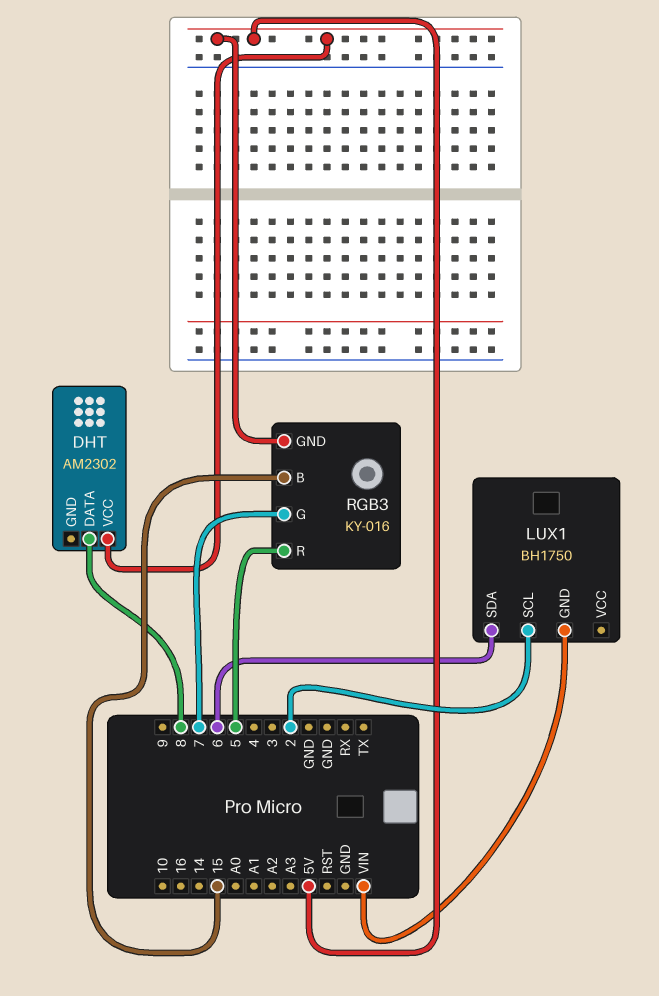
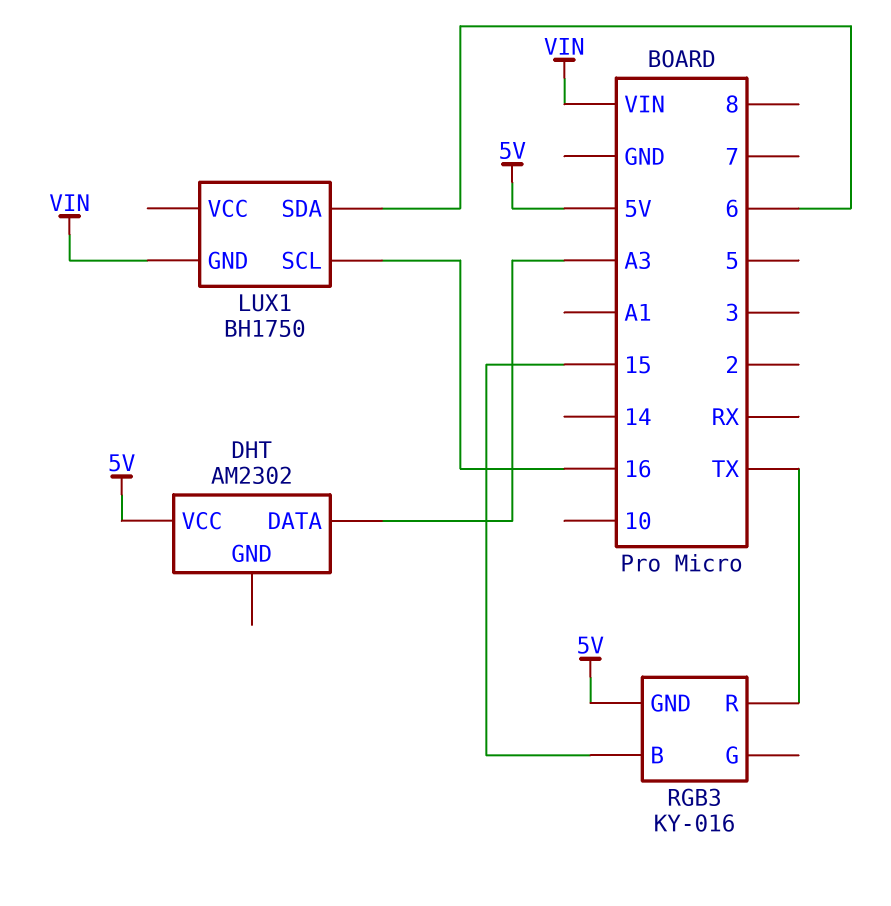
DHT pin DATA: 8 -> A3
LUX1 pin SCL: 2 -> 16
RGB3 pin G: 7 -> none
RGB3 pin R: 5 -> TX

